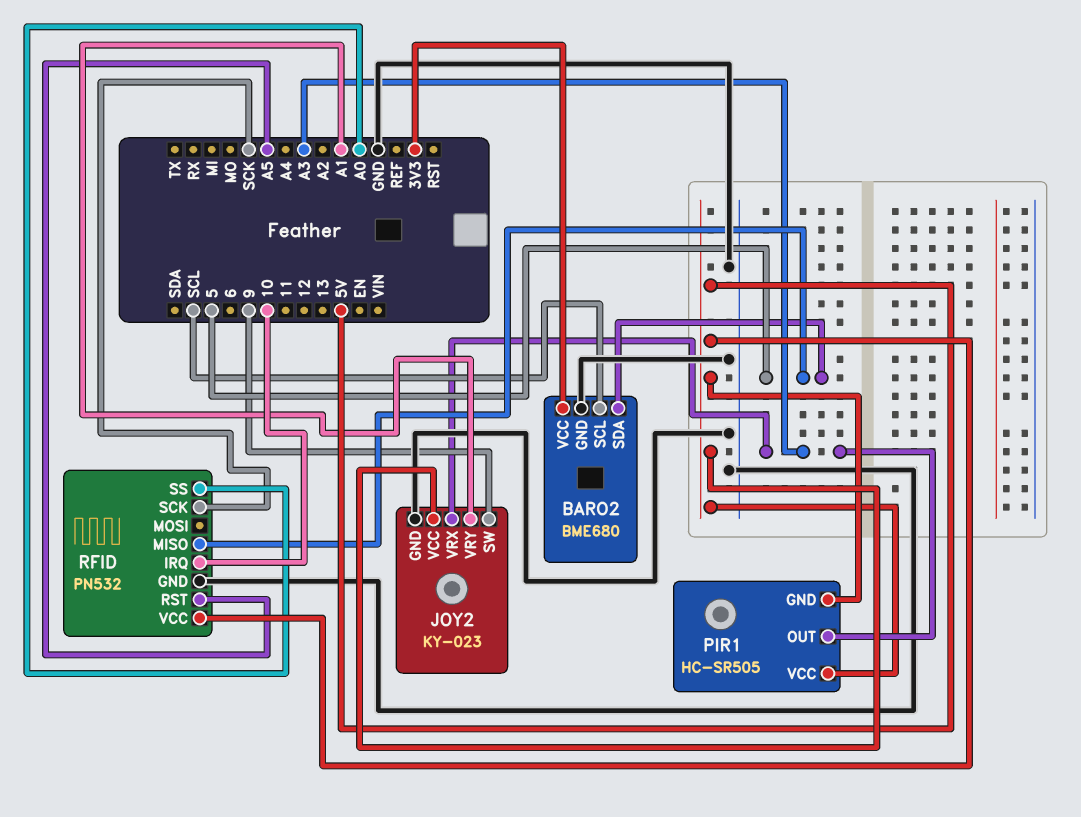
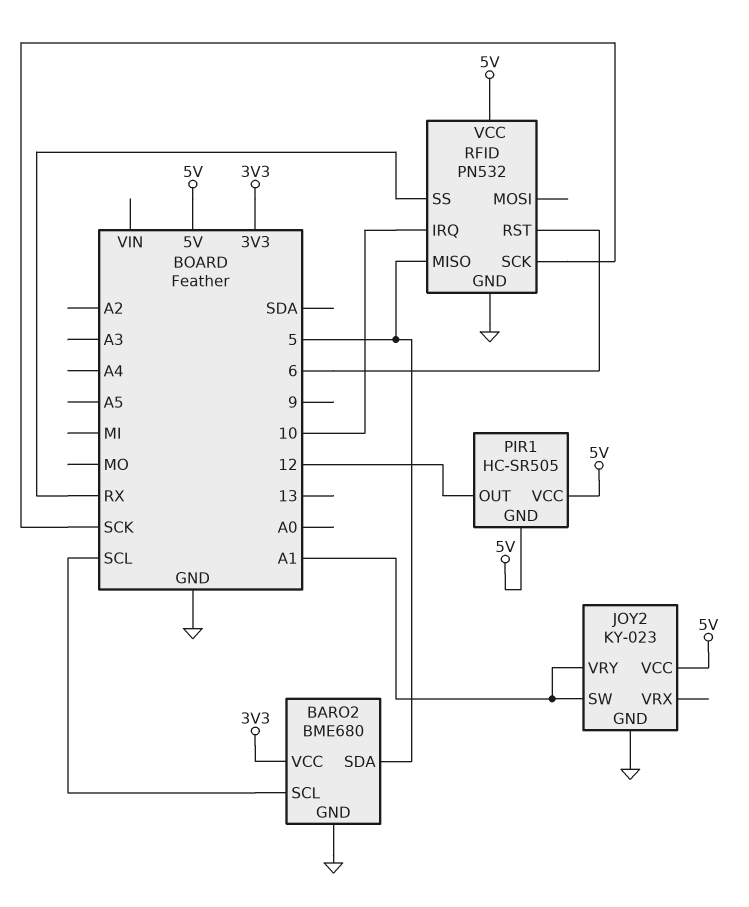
JOY2 pin SW: 9 -> A1
JOY2 pin VRX: A3 -> none
PIR1 pin OUT: A3 -> 12
RFID pin RST: A5 -> 6
RFID pin SS: A0 -> RX

